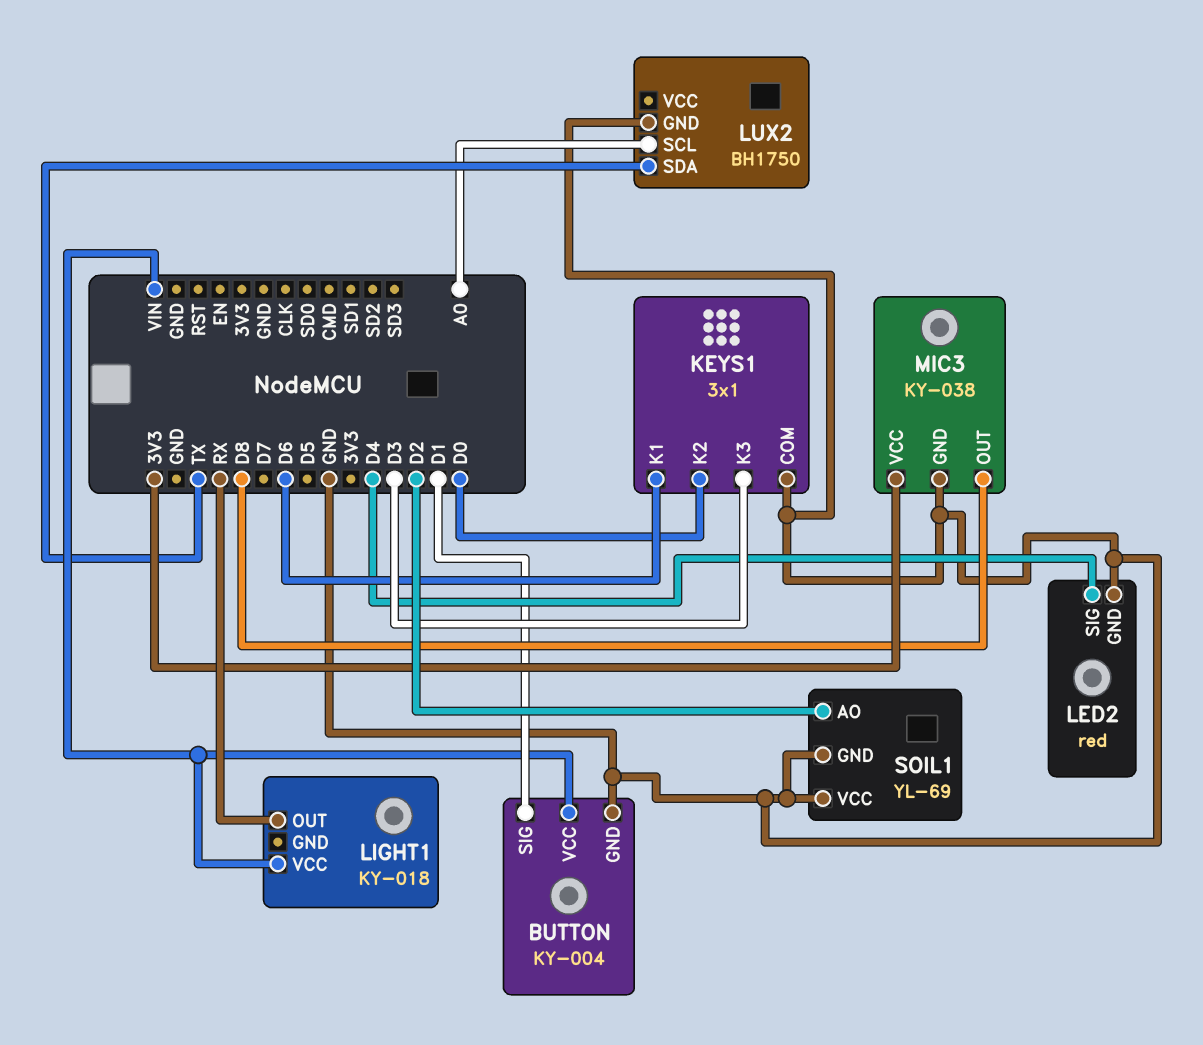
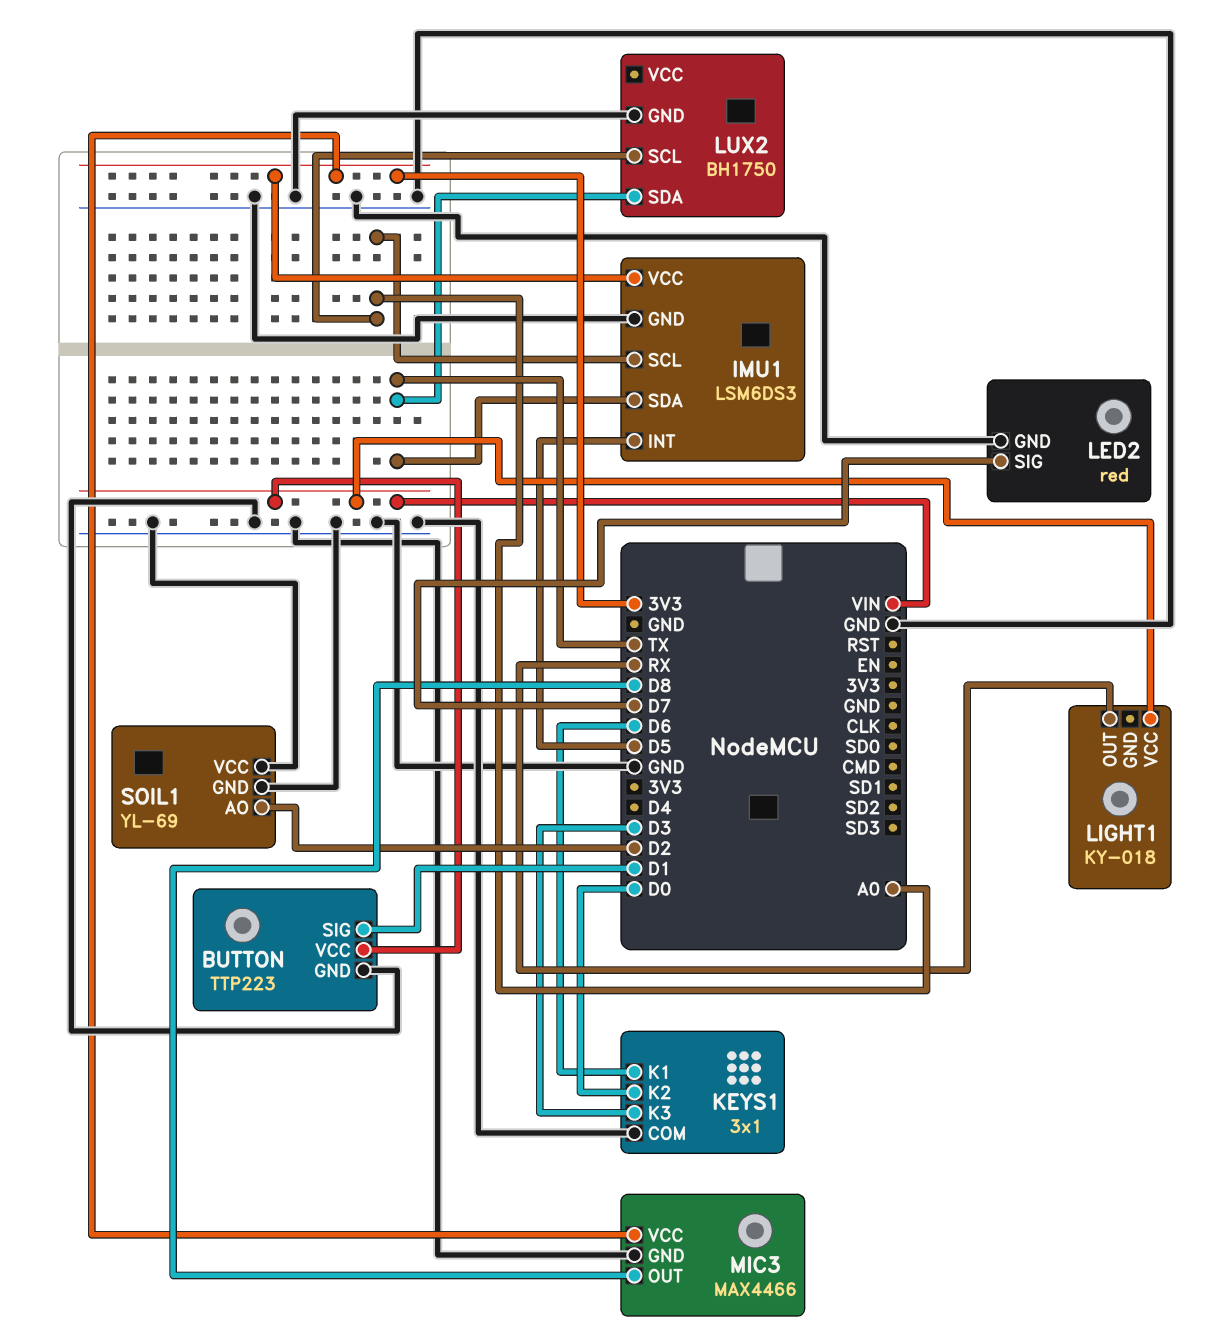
BUTTON: KY-004 -> TTP223
IMU1: none -> LSM6DS3
IMU1 pin GND: none -> GND
IMU1 pin INT: none -> D5
IMU1 pin SCL: none -> A0
IMU1 pin SDA: none -> TX
IMU1 pin VCC: none -> 3V3
LED2 pin SIG: D4 -> D7
MIC3: KY-038 -> MAX4466

